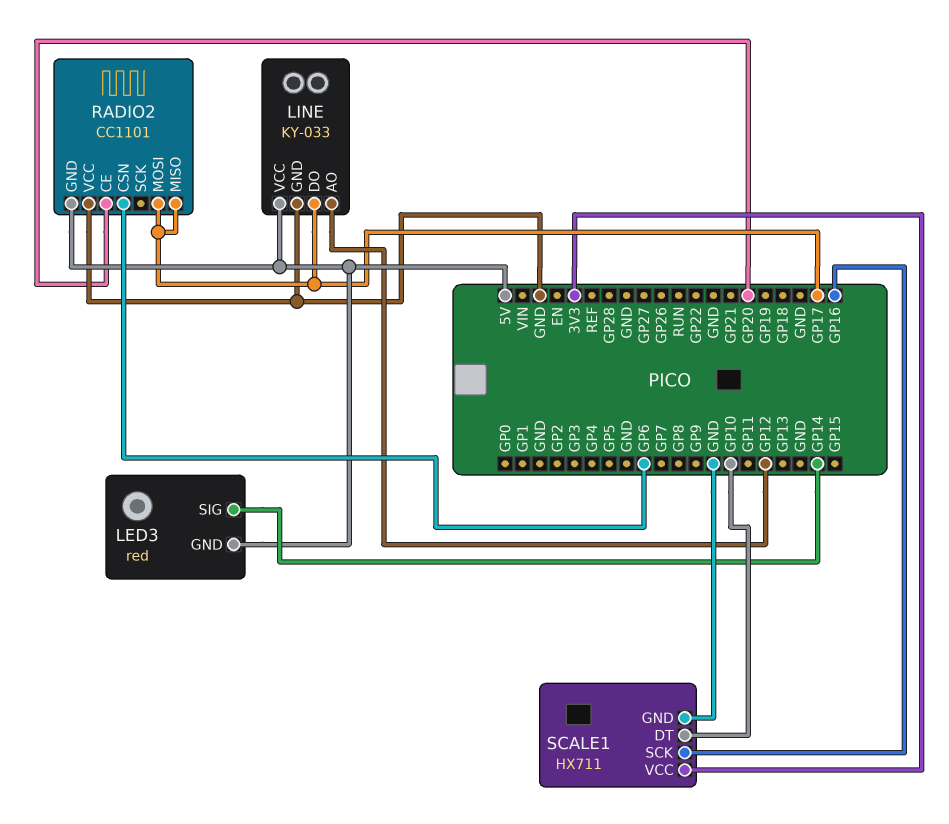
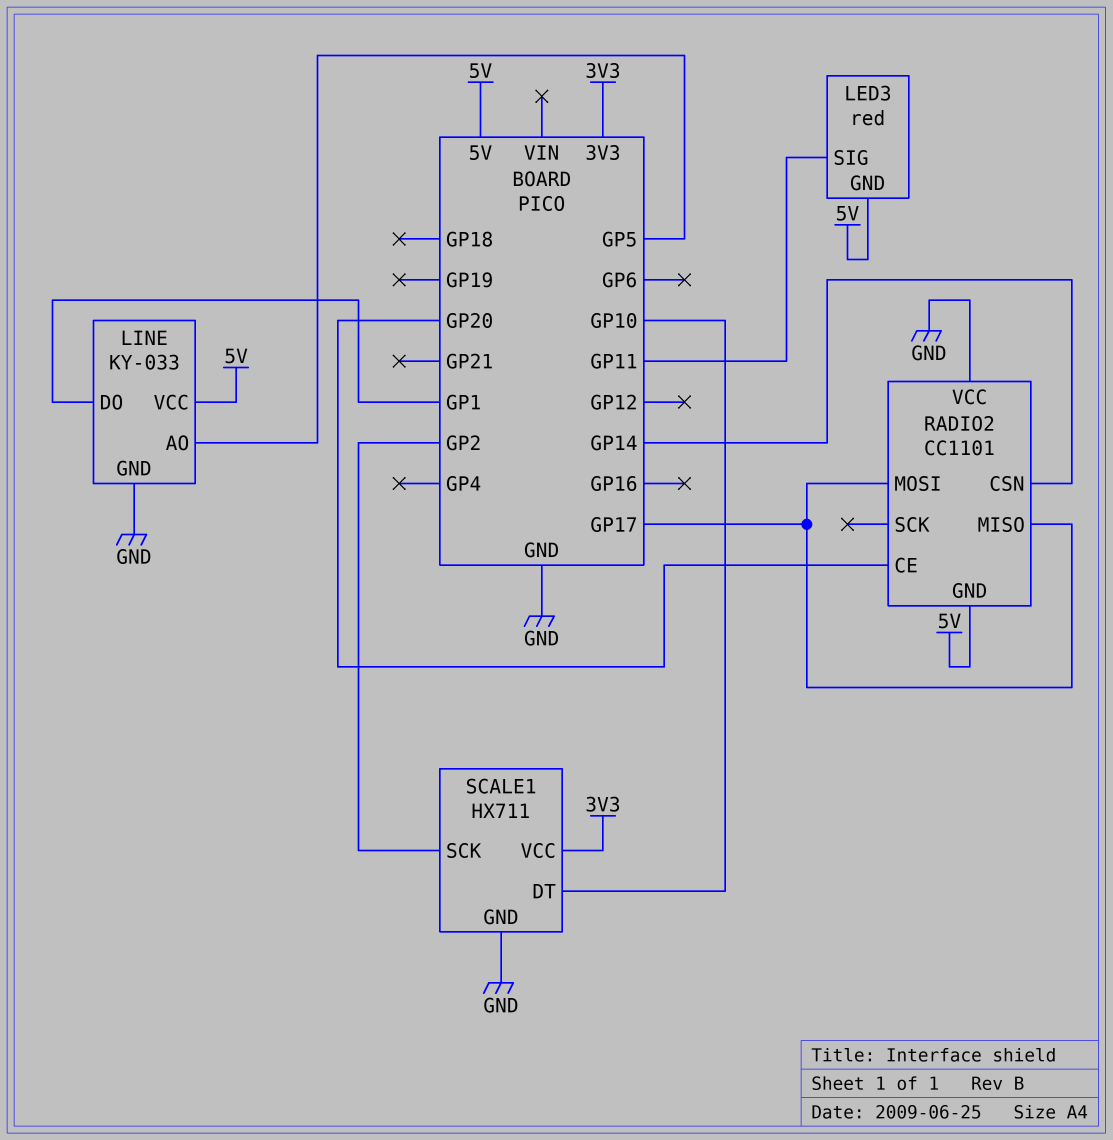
LED3 pin SIG: GP14 -> GP11
LINE pin AO: GP12 -> GP5
LINE pin DO: GP17 -> GP1
RADIO2 pin CSN: GP6 -> GP14
SCALE1 pin SCK: GP16 -> GP2

